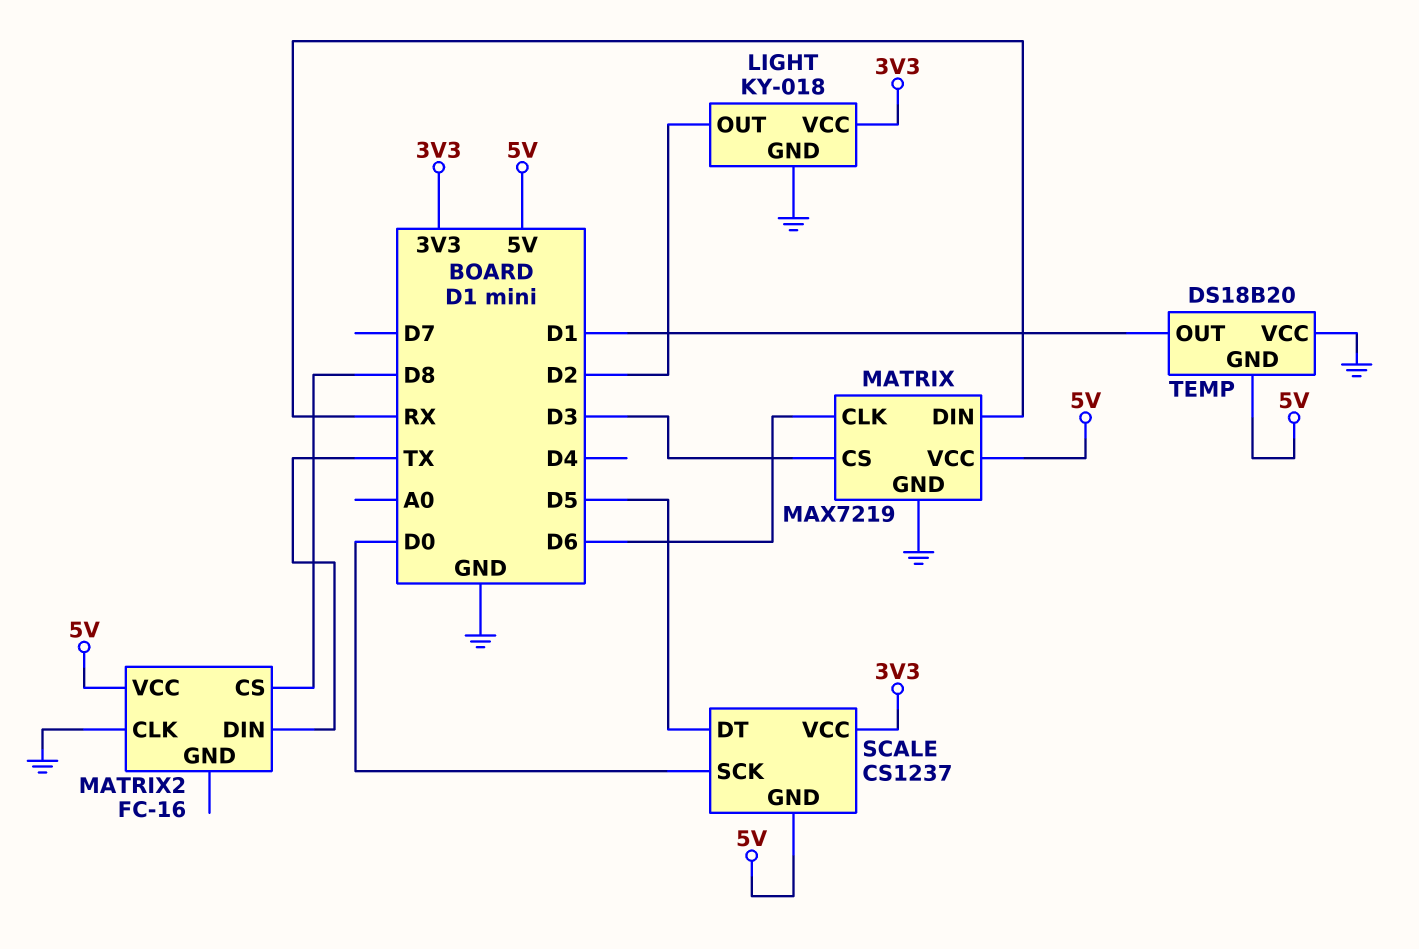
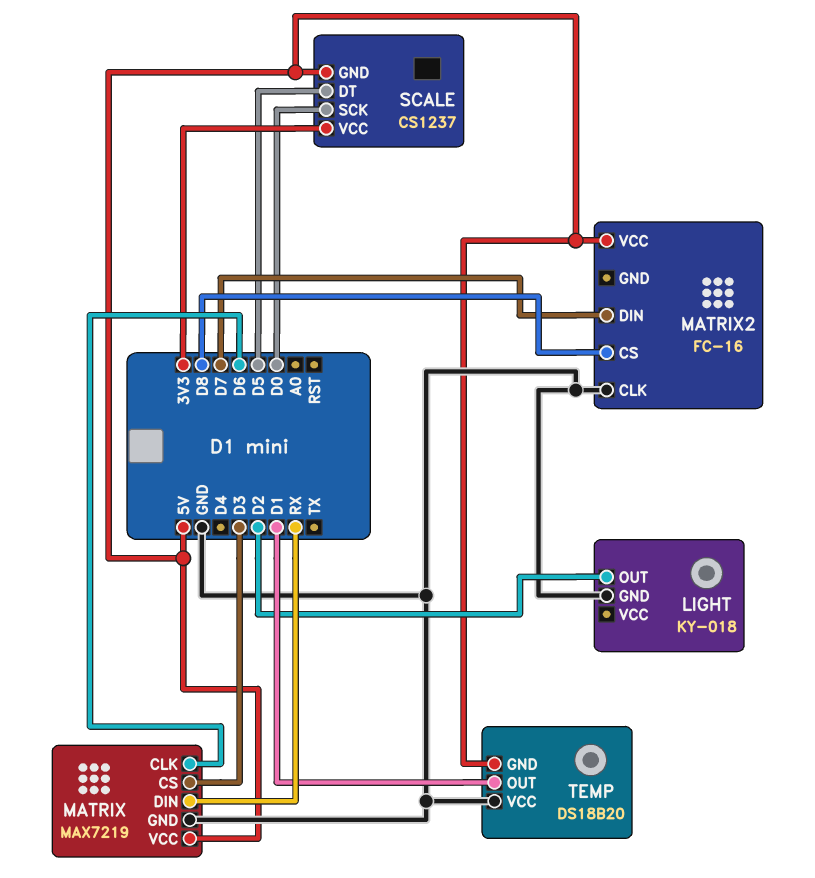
LIGHT pin VCC: 3V3 -> none
MATRIX2 pin DIN: TX -> D7

